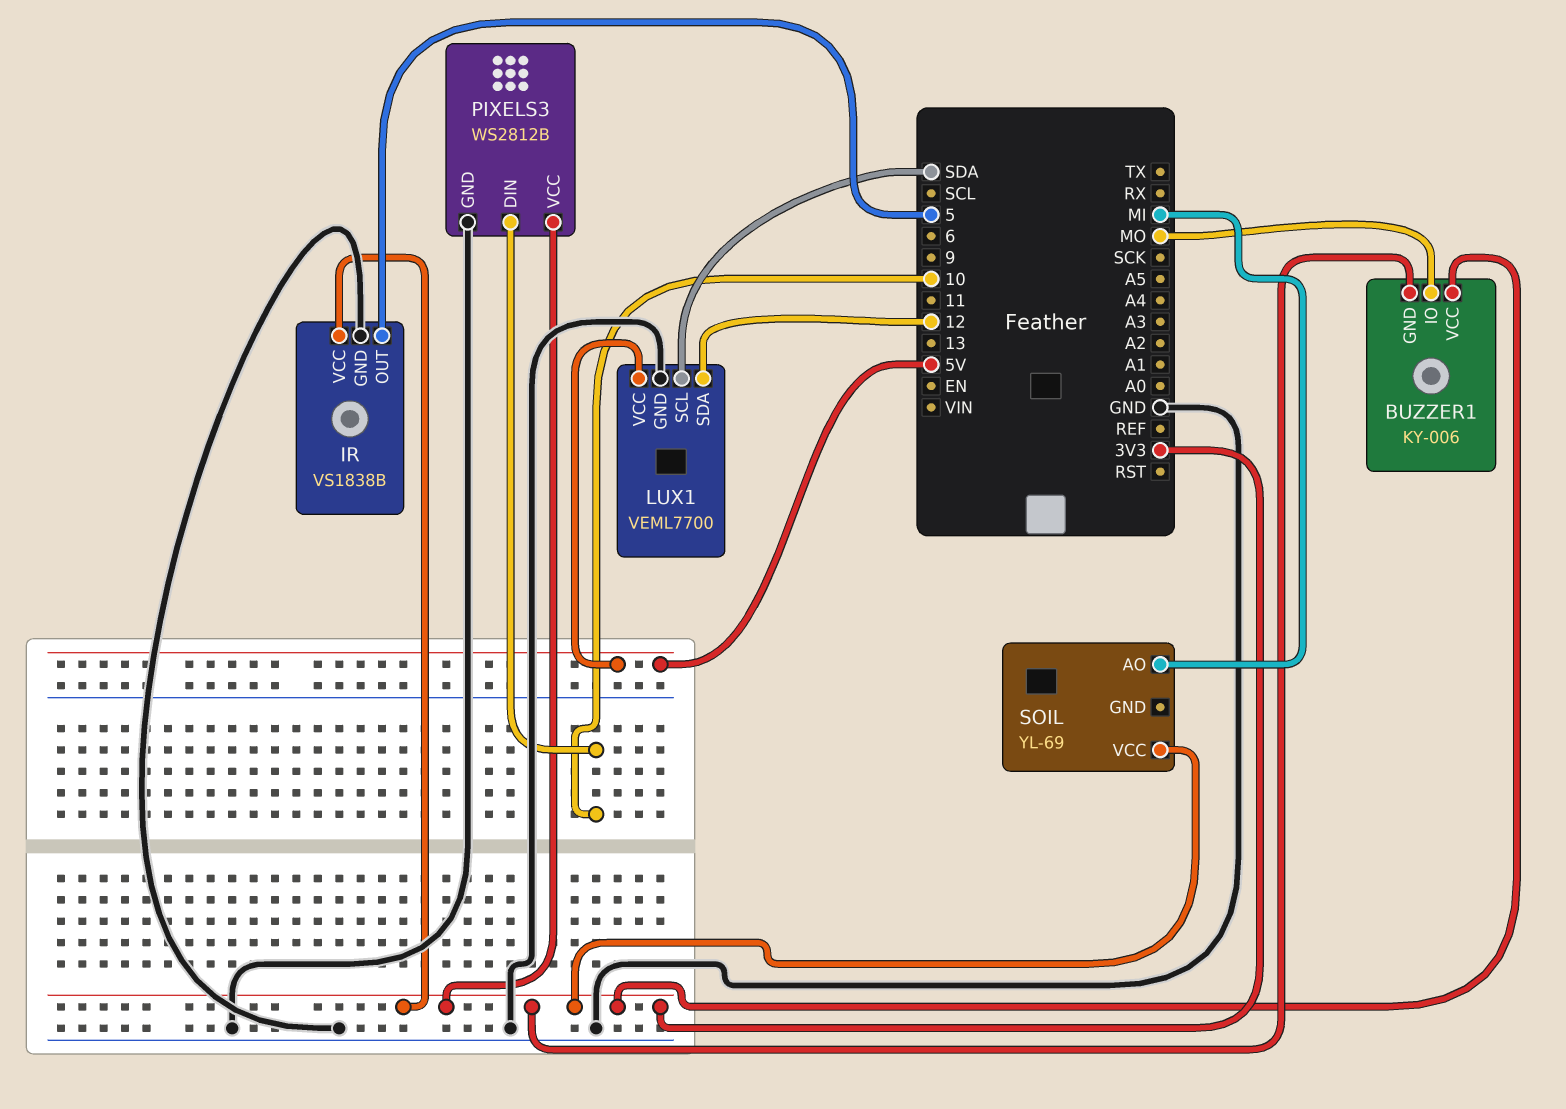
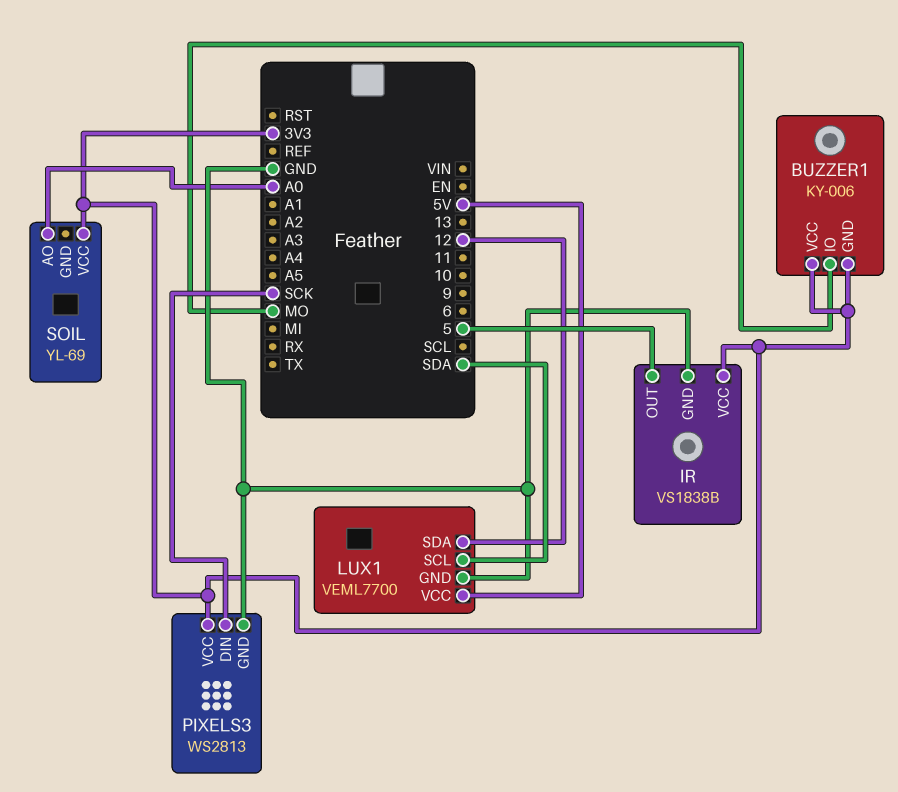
PIXELS3: WS2812B -> WS2813
PIXELS3 pin DIN: 10 -> SCK
SOIL pin AO: MI -> A0

